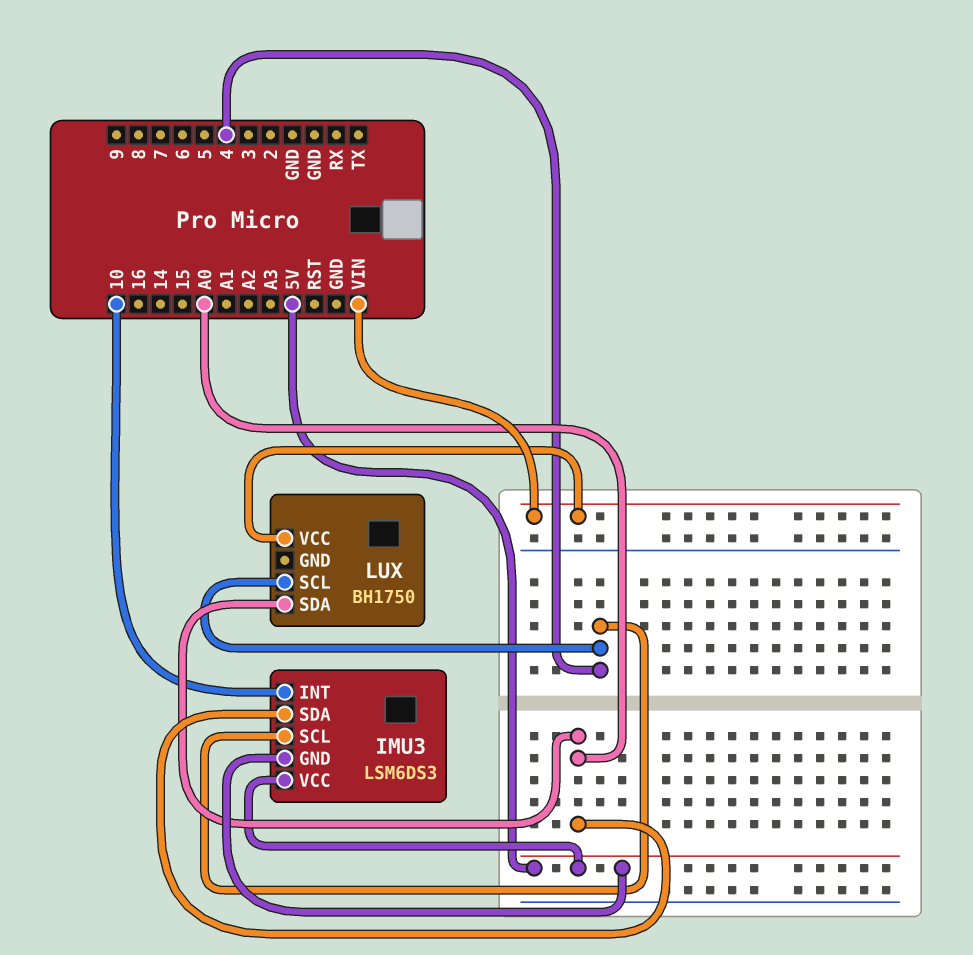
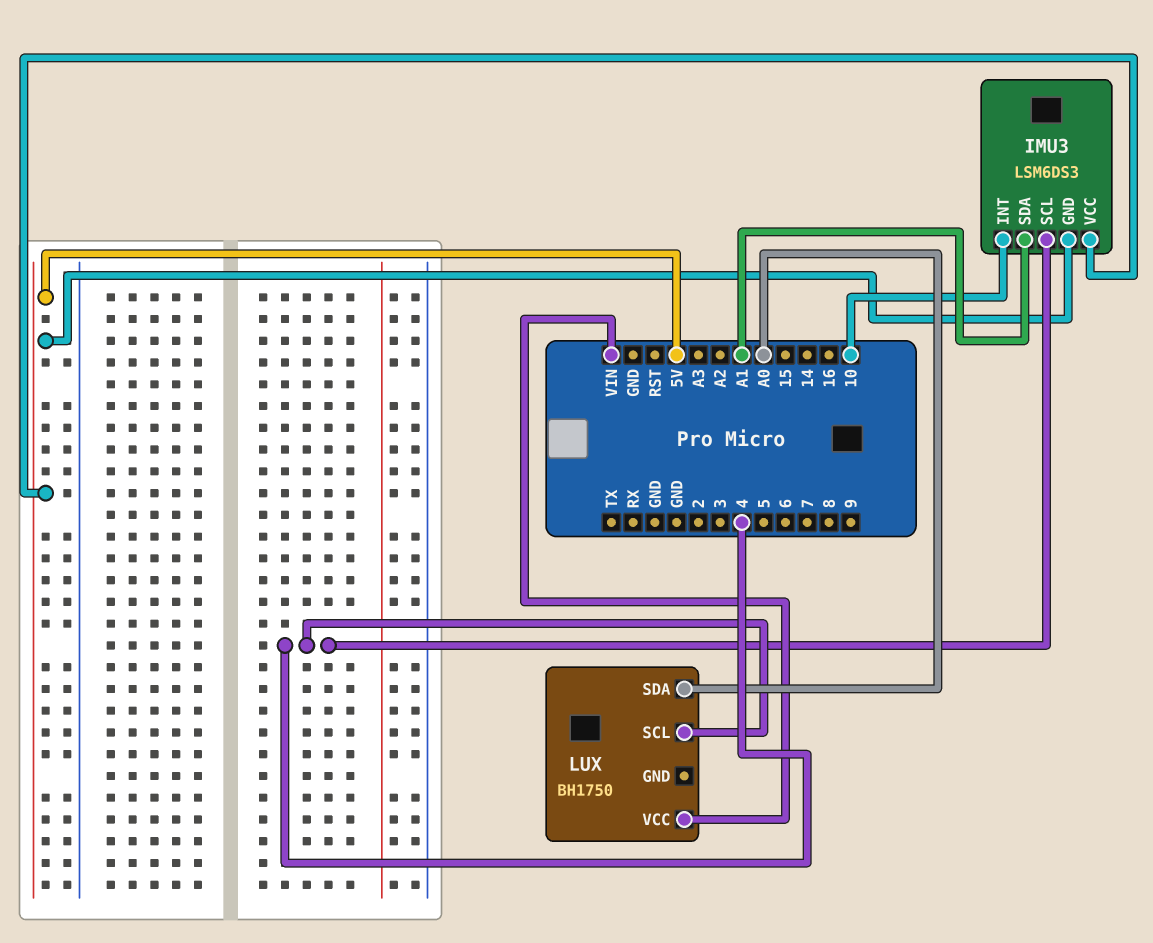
IMU3 pin SDA: A0 -> A1

